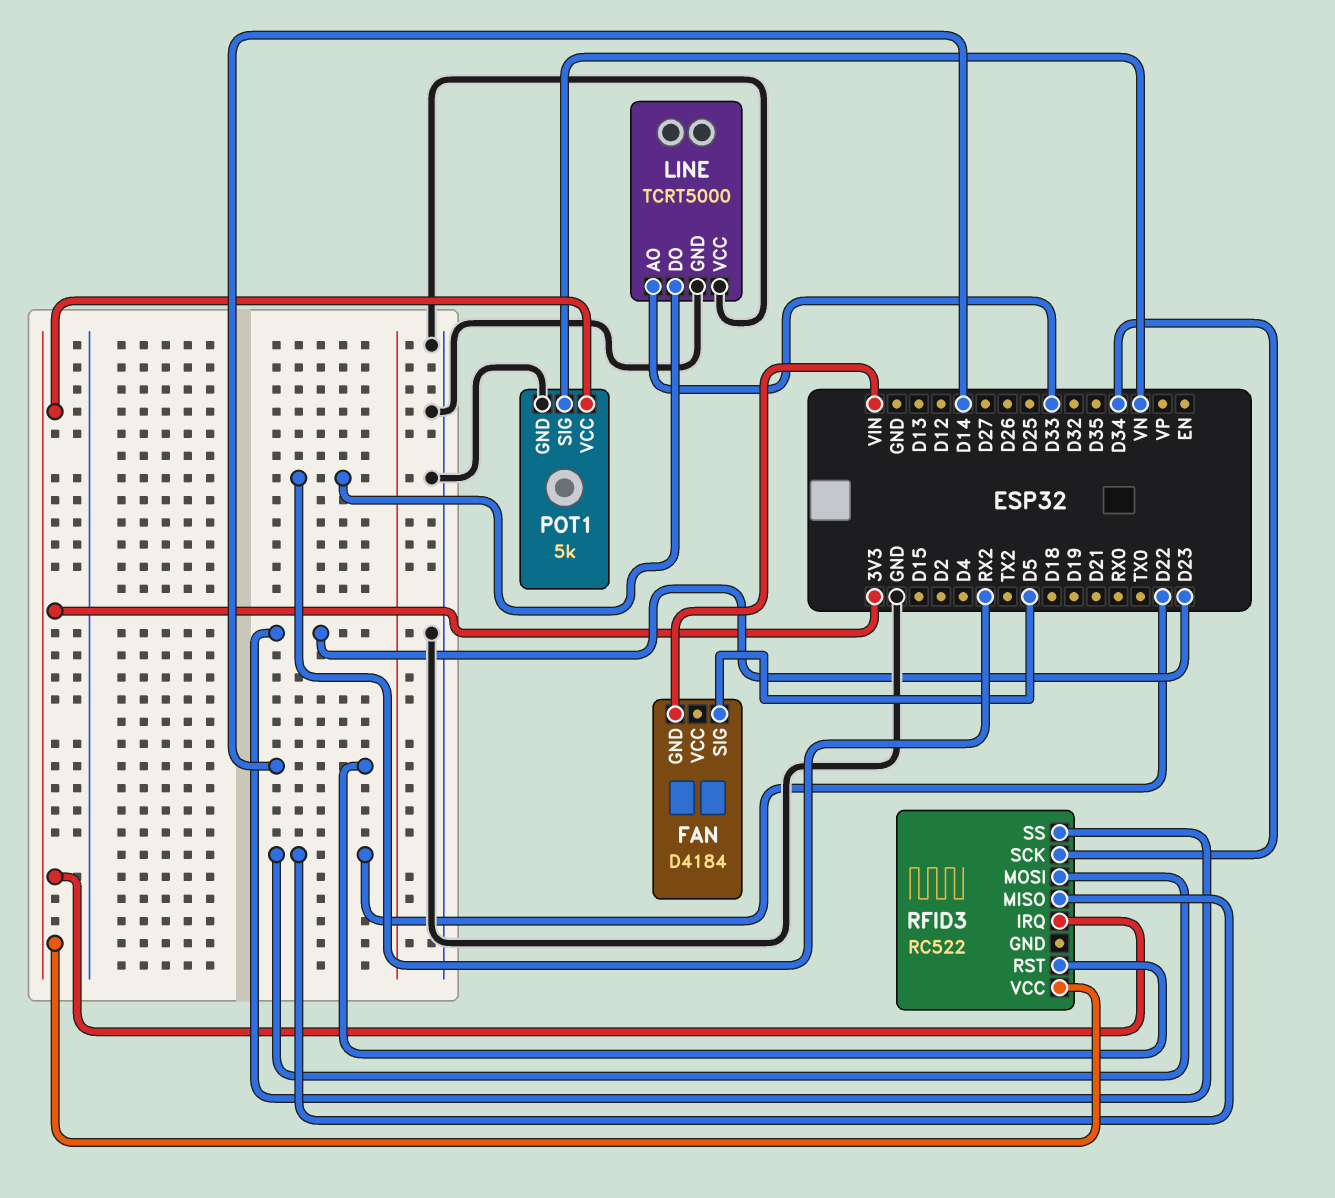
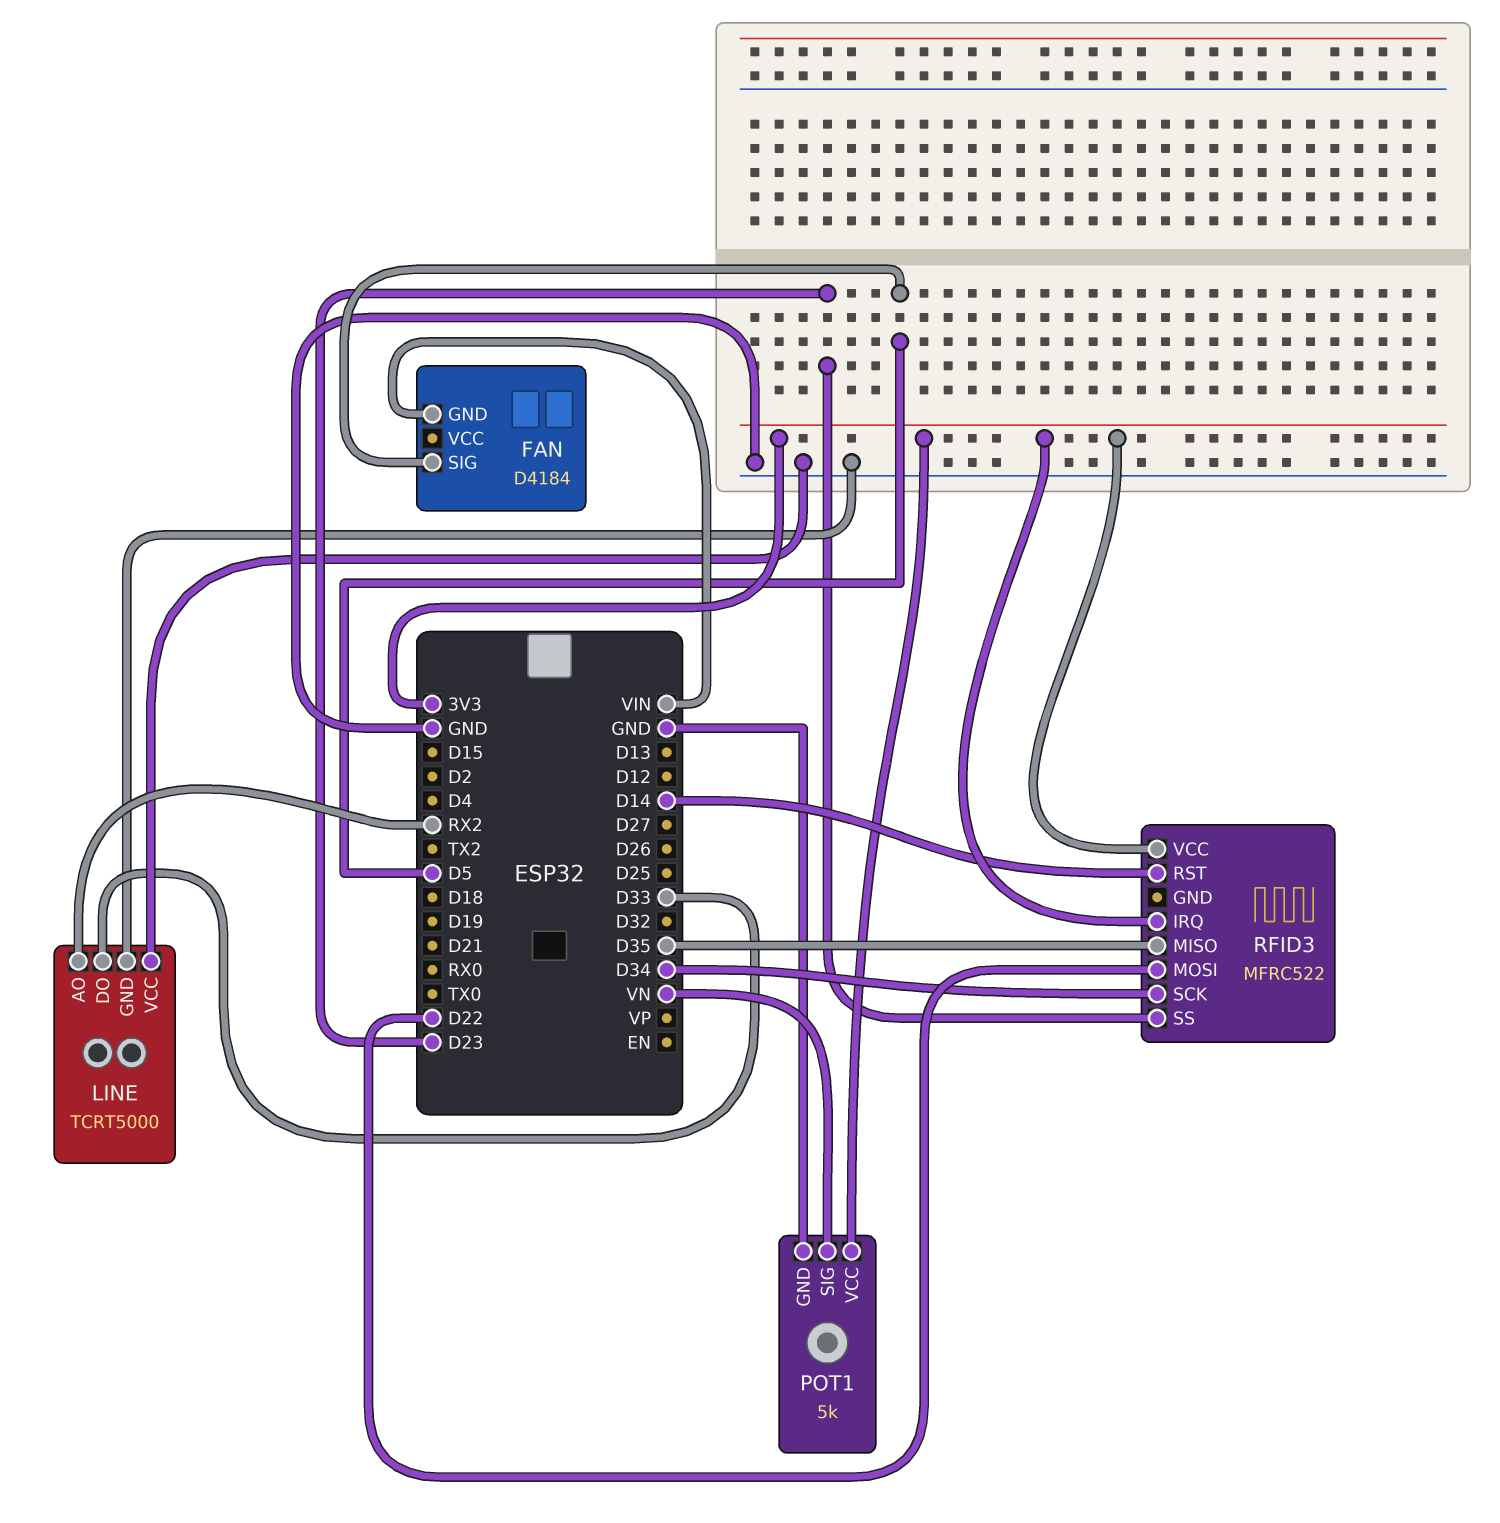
LINE pin AO: D33 -> RX2
LINE pin DO: RX2 -> D33
RFID3: RC522 -> MFRC522
RFID3 pin MISO: D22 -> D35

